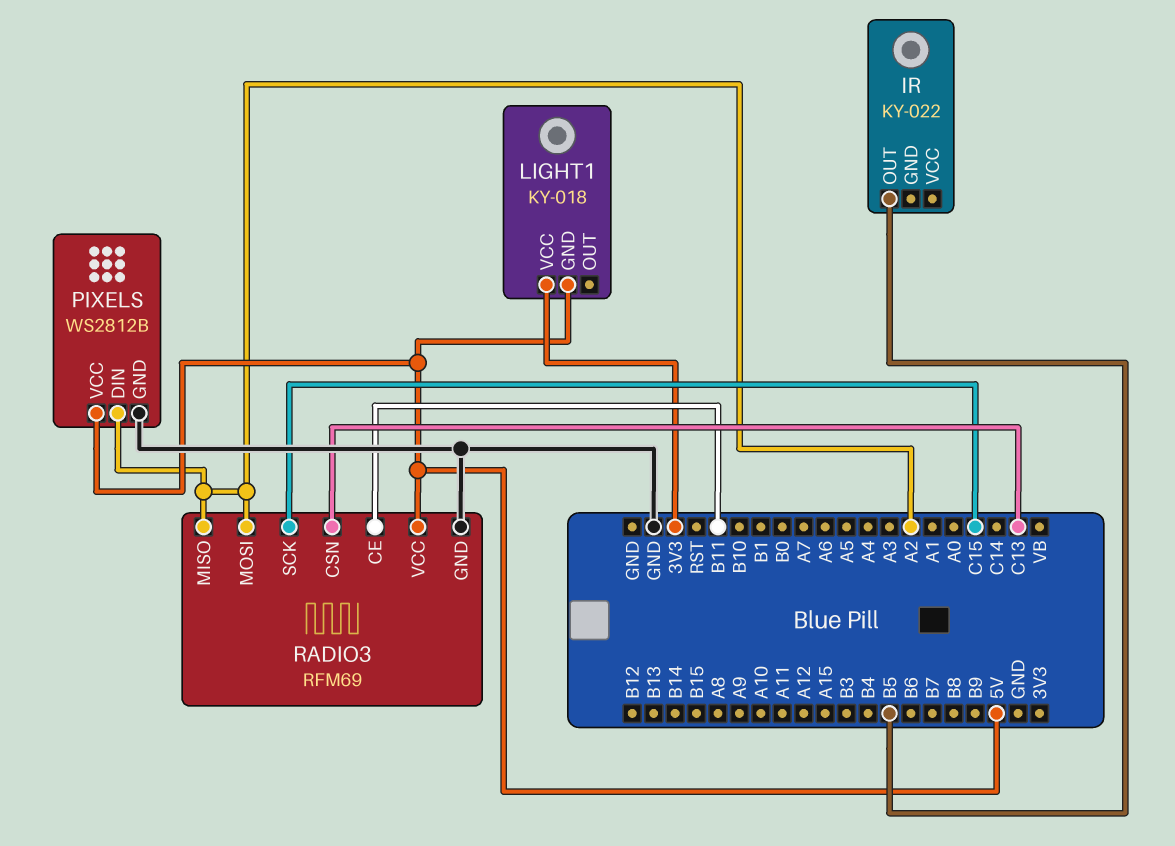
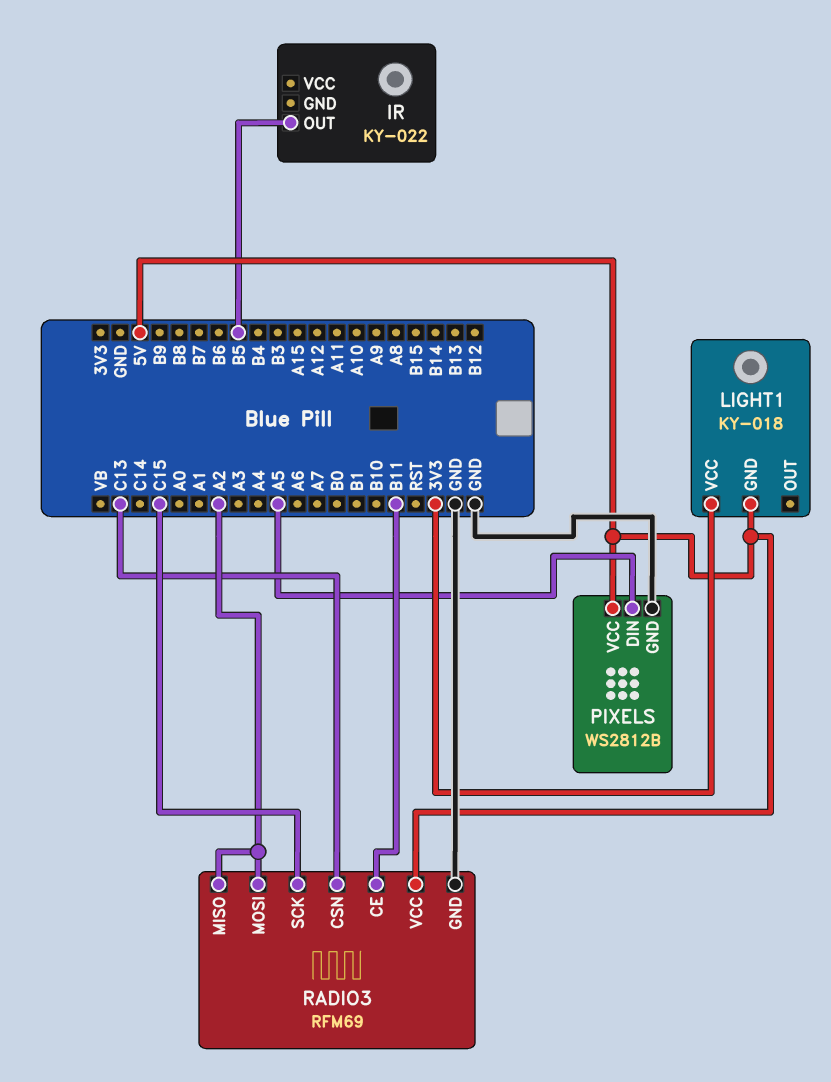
PIXELS pin DIN: A2 -> A5

